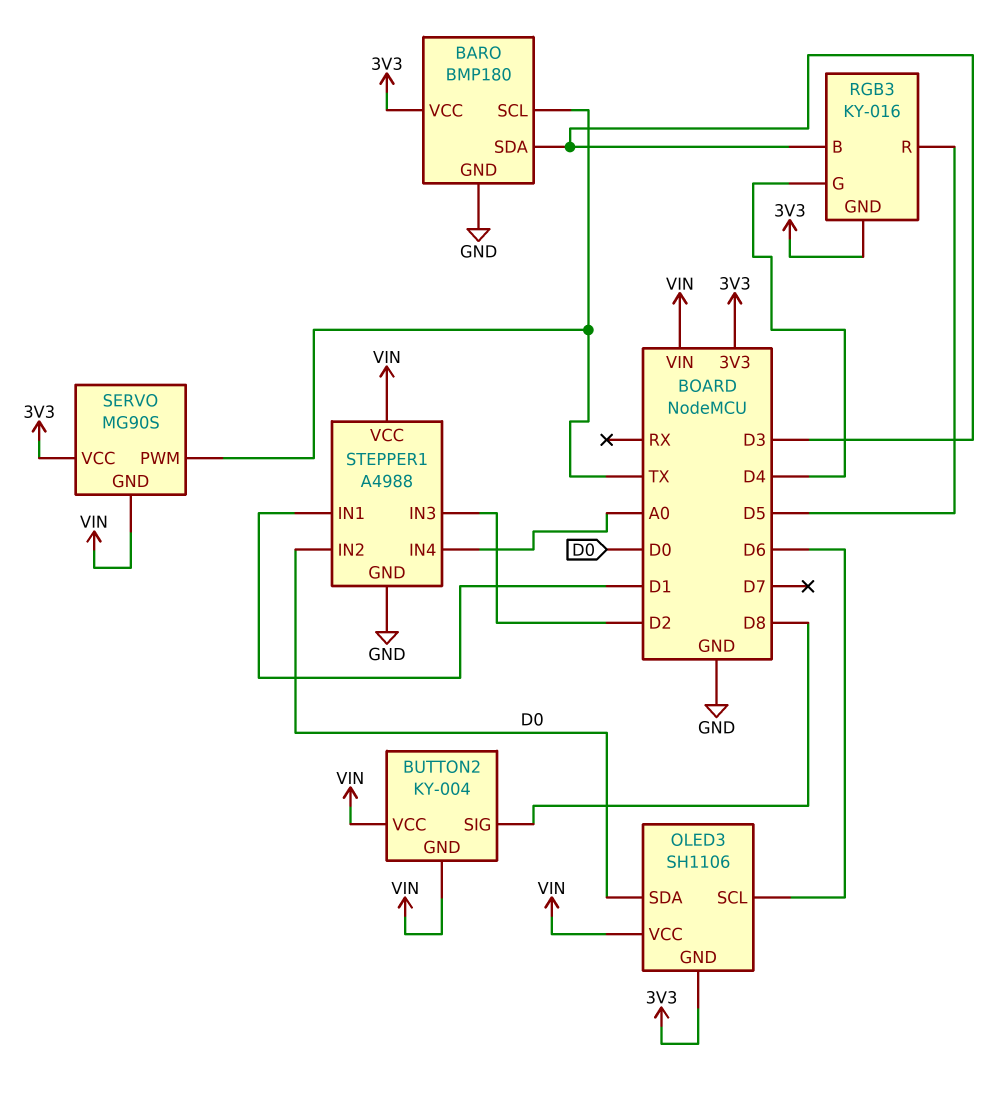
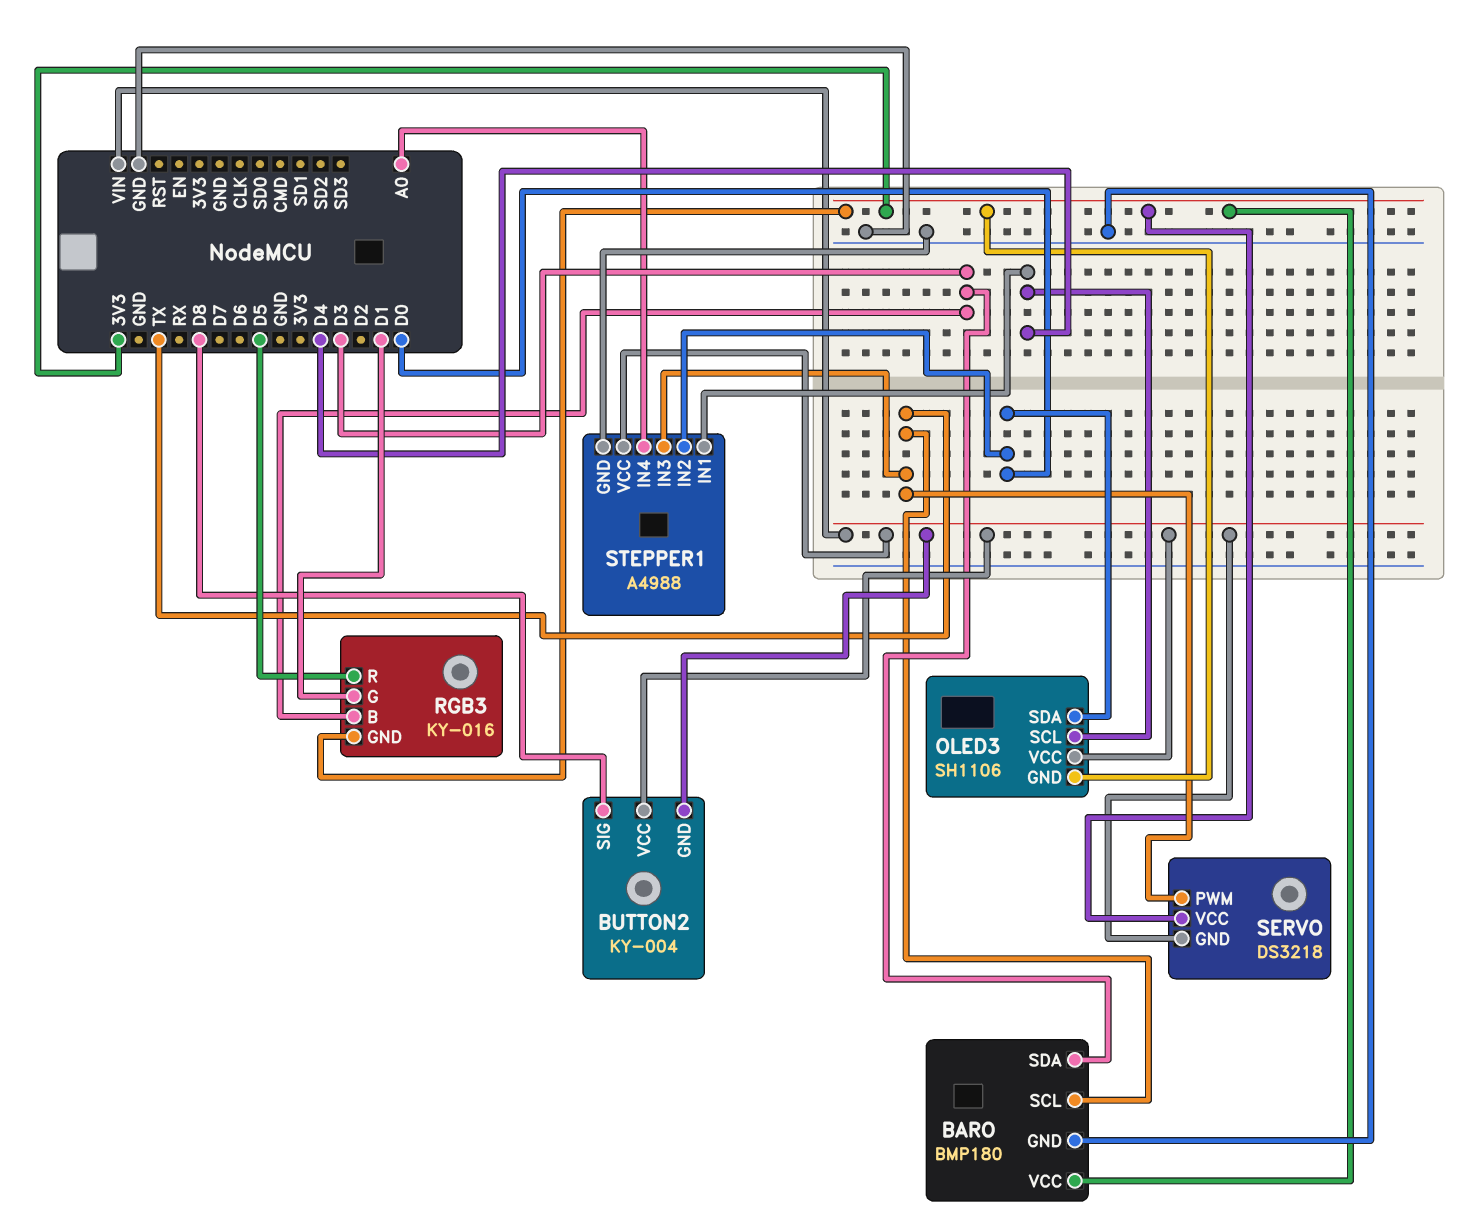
OLED3 pin SCL: D6 -> D4
RGB3 pin G: D4 -> D1
SERVO: MG90S -> DS3218
STEPPER1 pin IN1: D1 -> D4
STEPPER1 pin IN3: D2 -> TX

